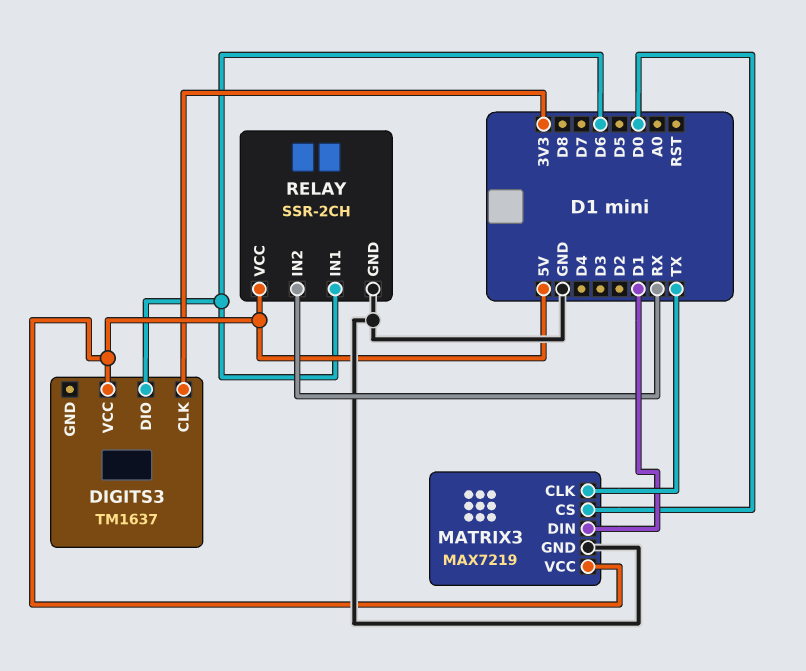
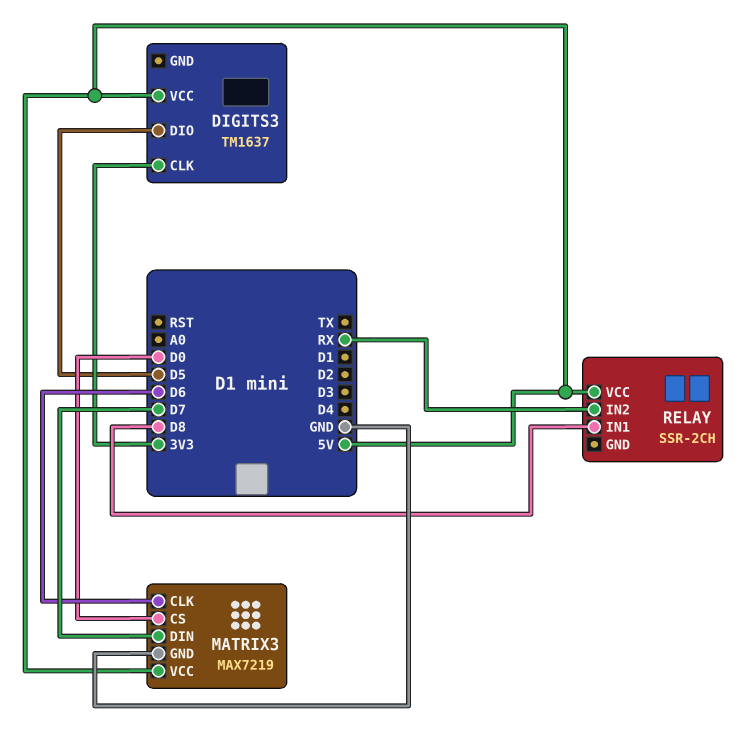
DIGITS3 pin DIO: D6 -> D5
MATRIX3 pin CLK: TX -> D6
MATRIX3 pin DIN: D1 -> D7
RELAY pin GND: GND -> none
RELAY pin IN1: D6 -> D8

